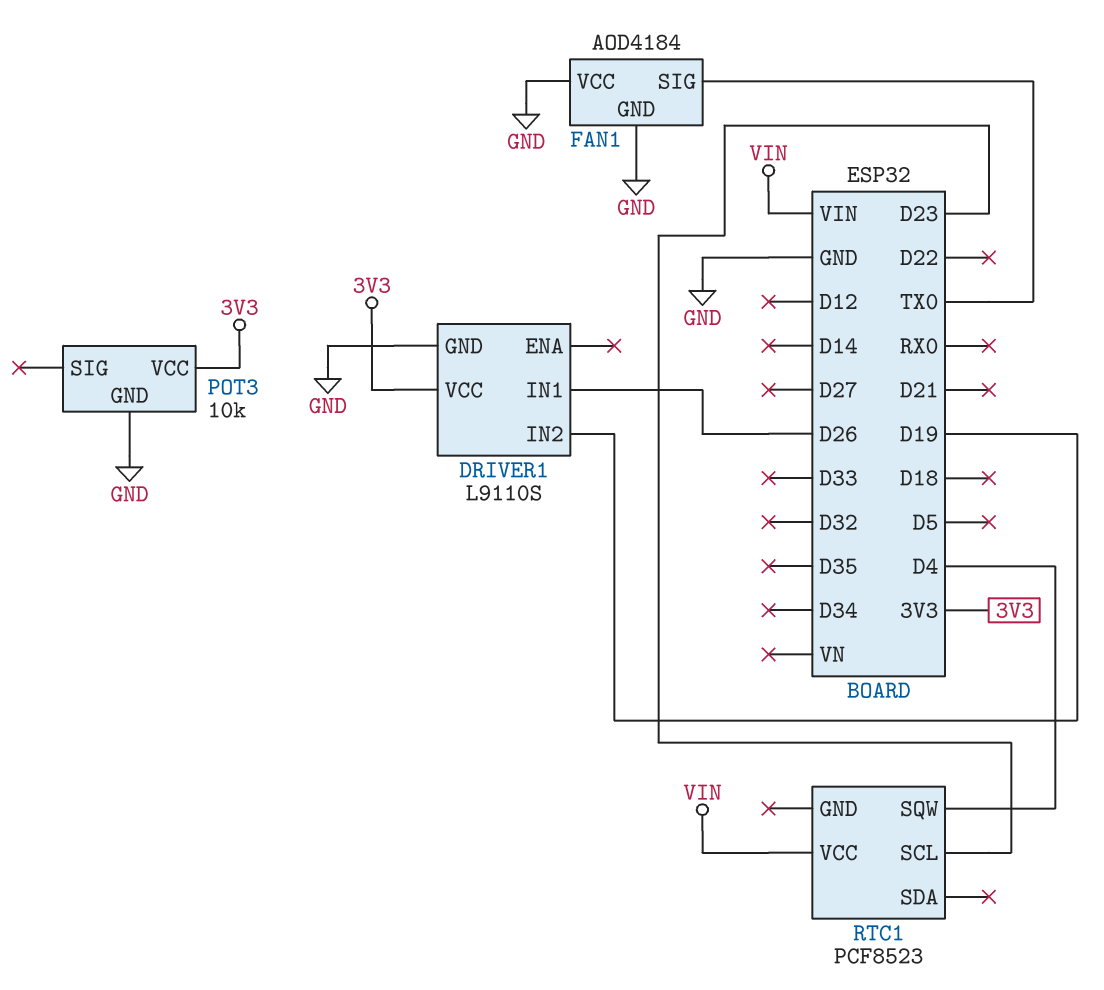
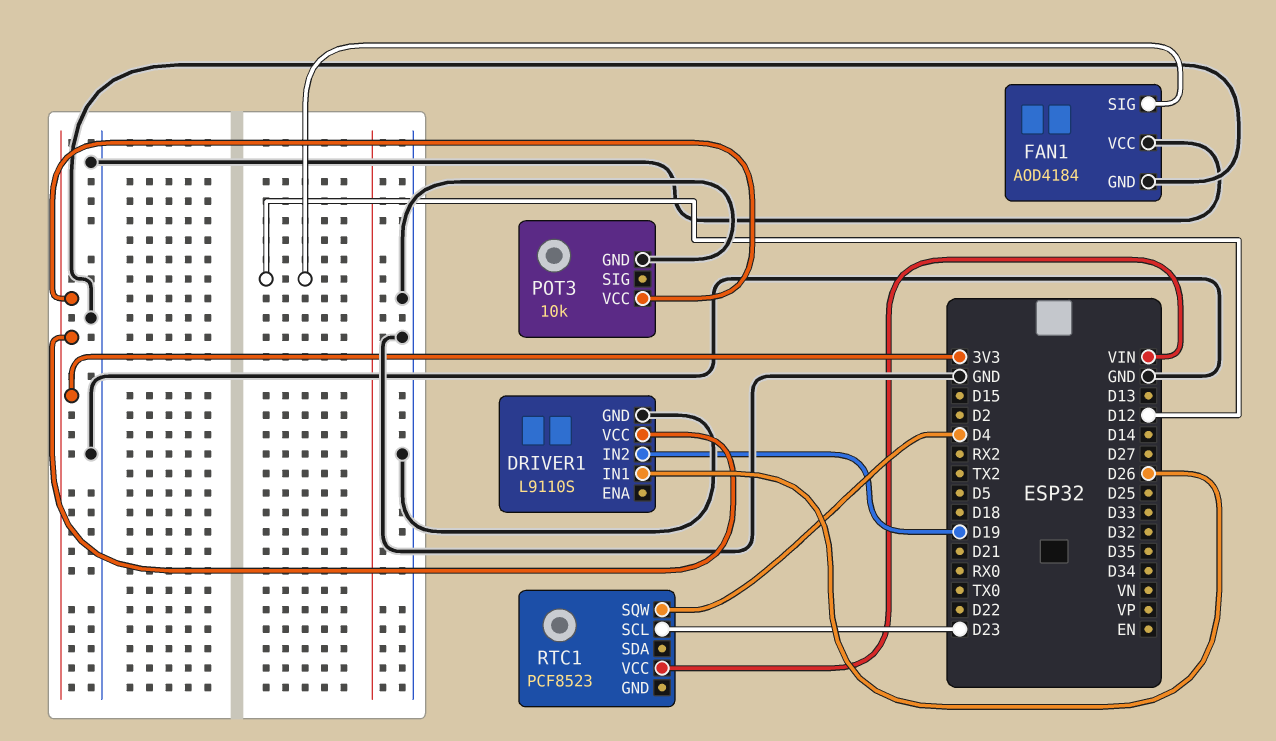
FAN1 pin SIG: TX0 -> D12

